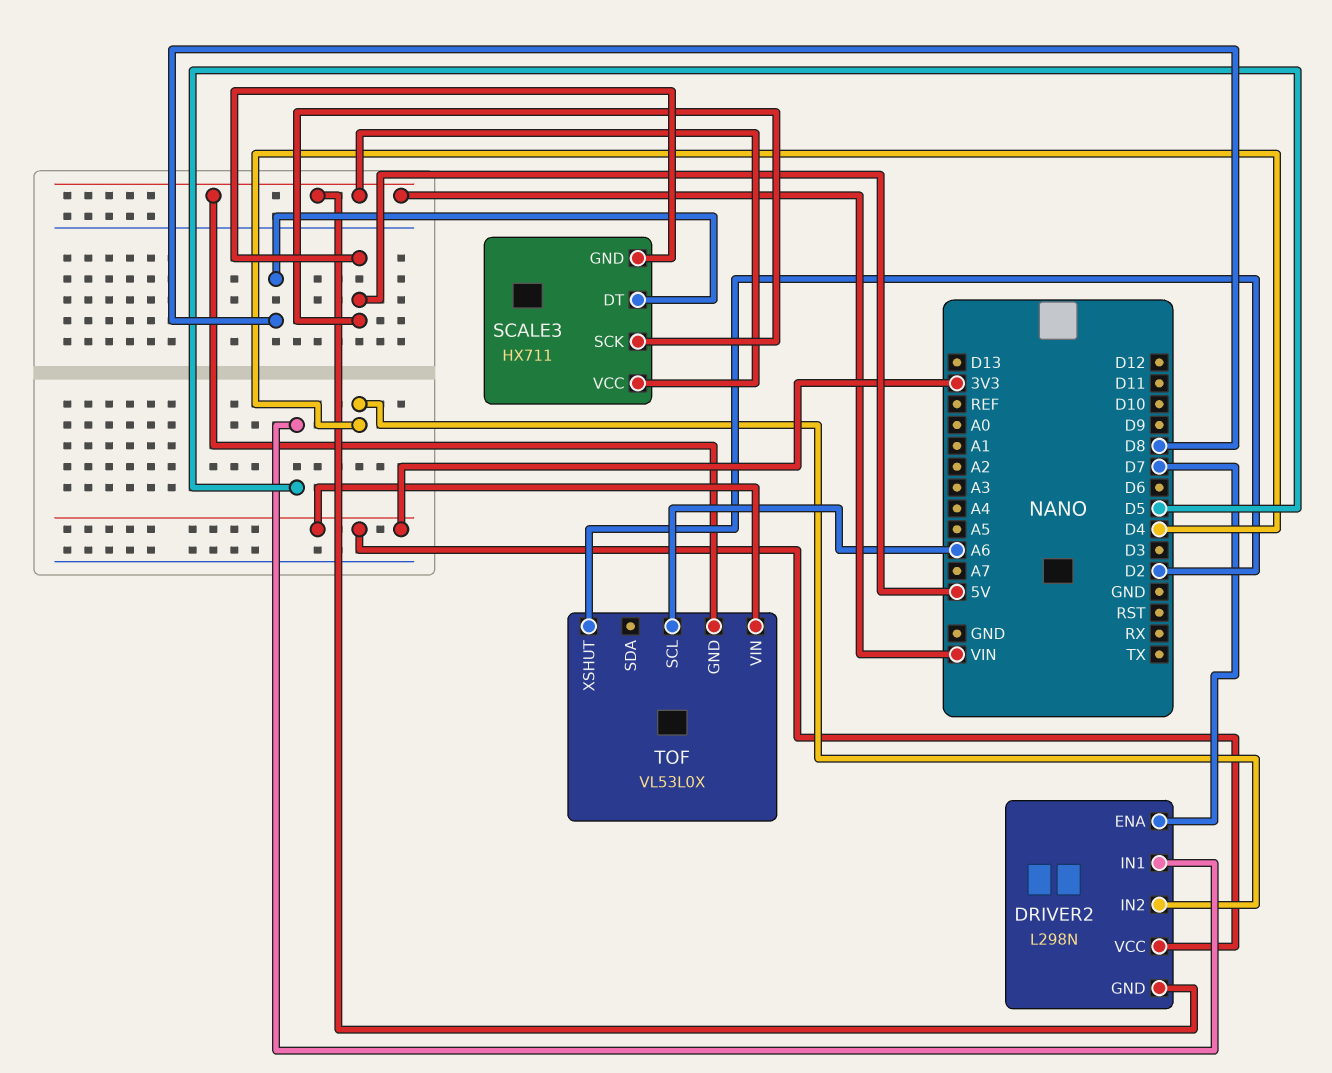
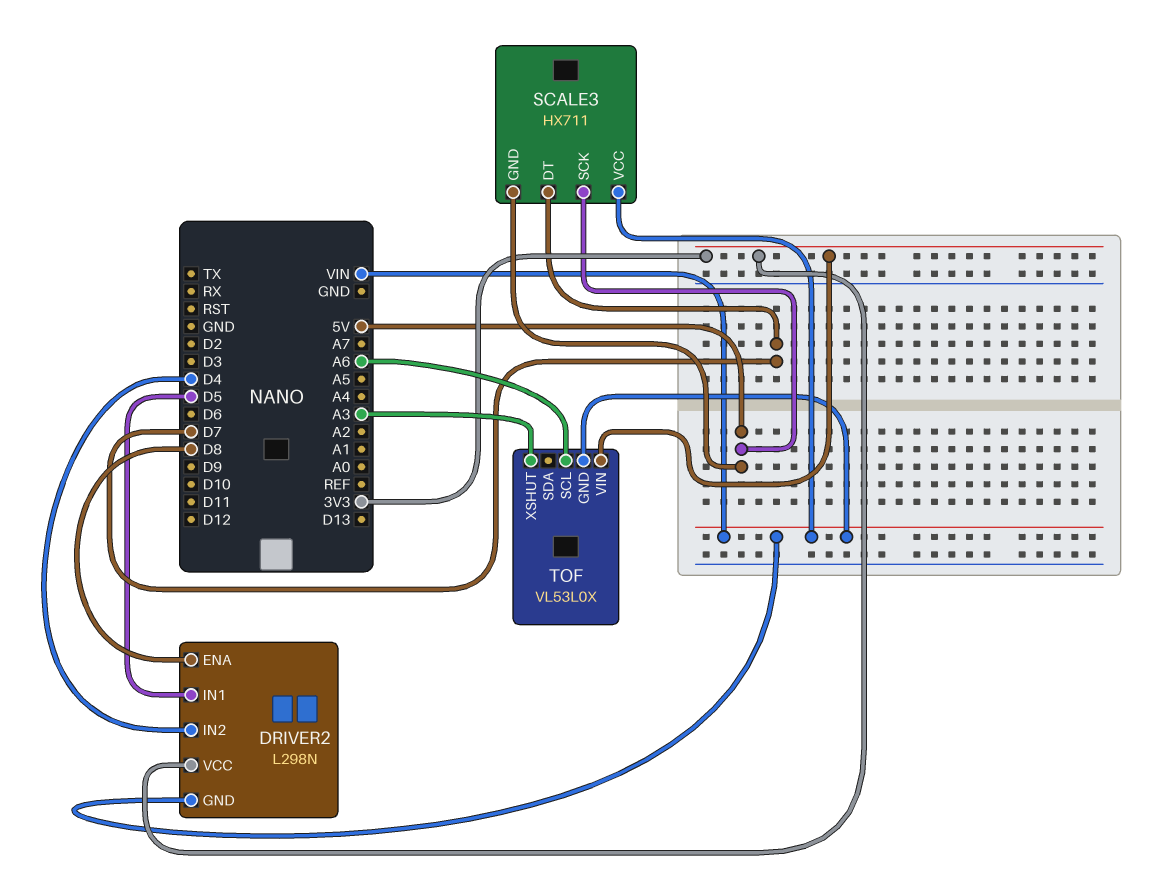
DRIVER2 pin ENA: D7 -> D8
SCALE3 pin DT: D8 -> D7
TOF pin XSHUT: D2 -> A3

